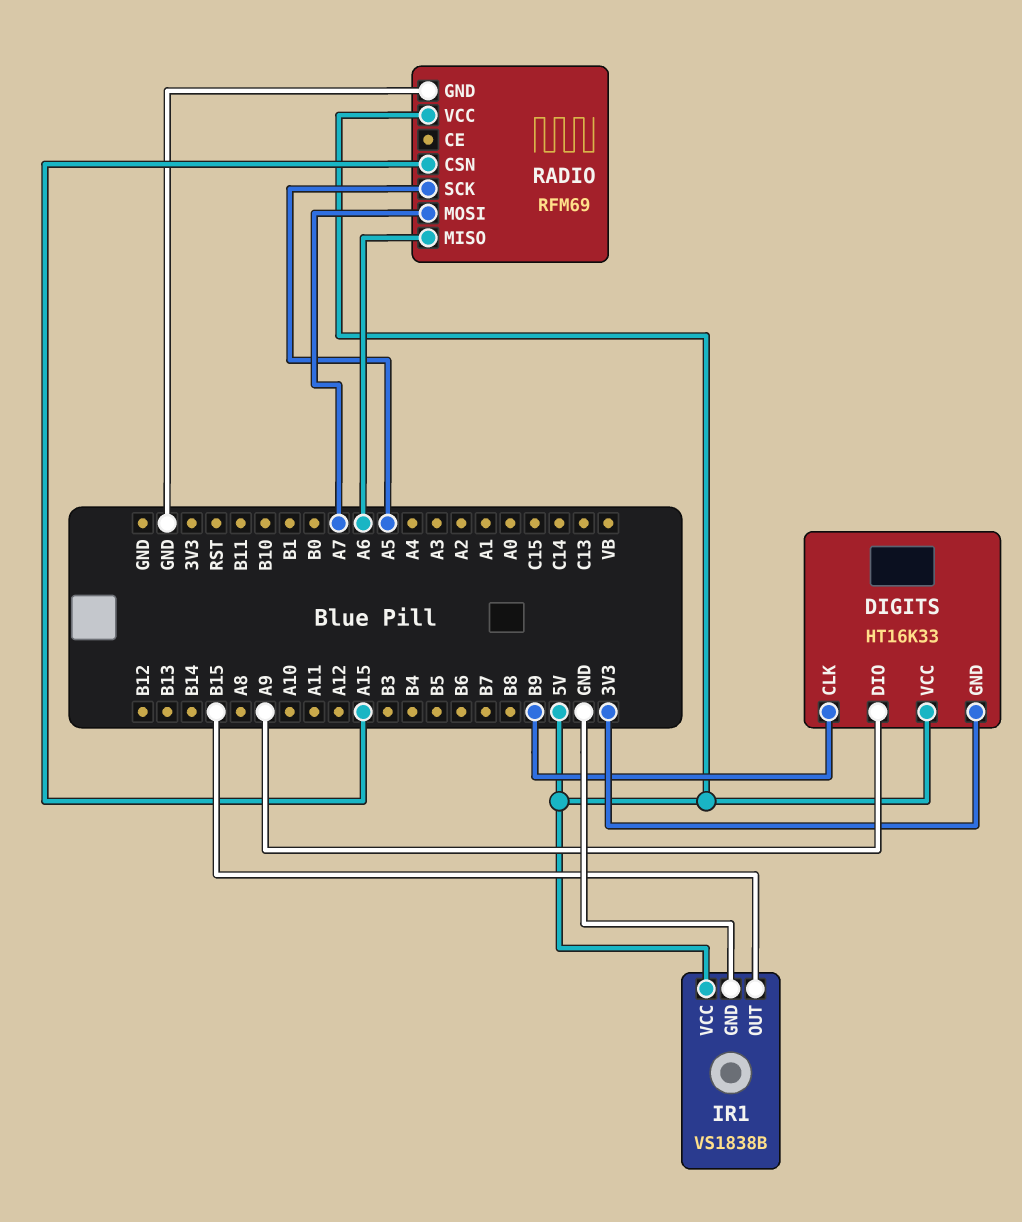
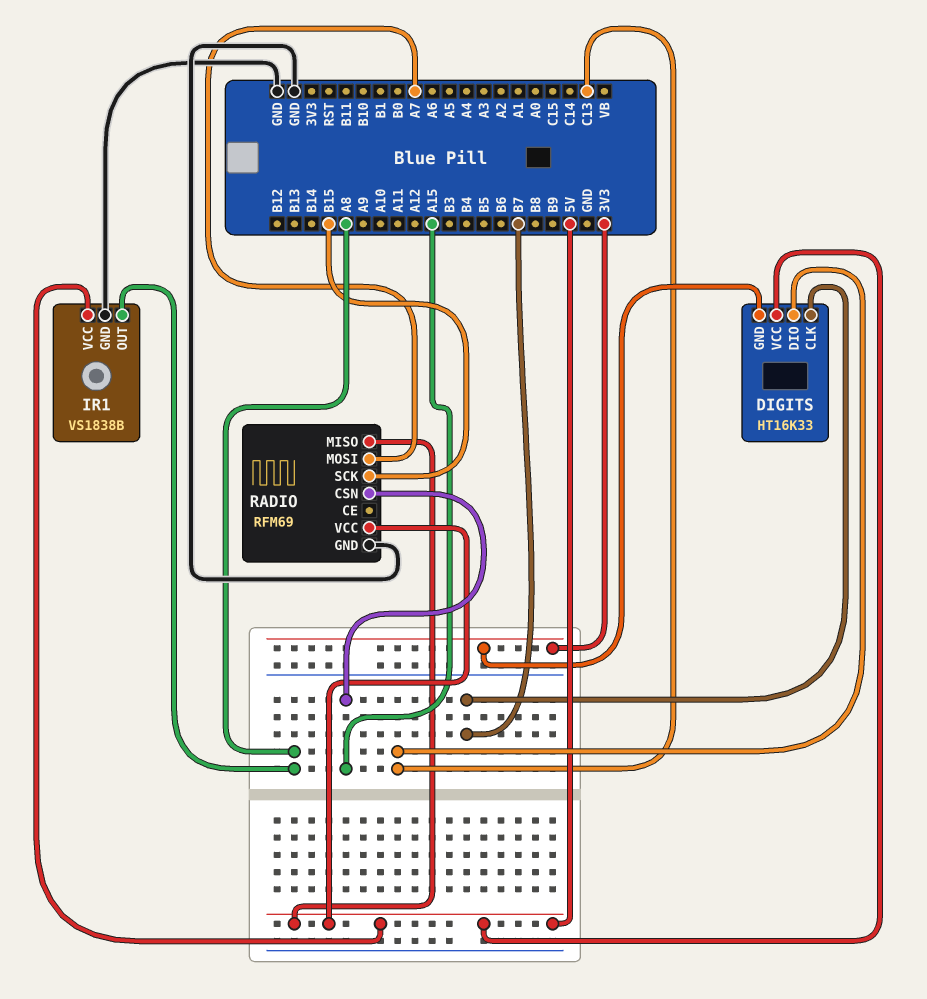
DIGITS pin CLK: B9 -> B7
DIGITS pin DIO: A9 -> C13
IR1 pin OUT: B15 -> A8
RADIO pin MISO: A6 -> 5V
RADIO pin SCK: A5 -> B15

